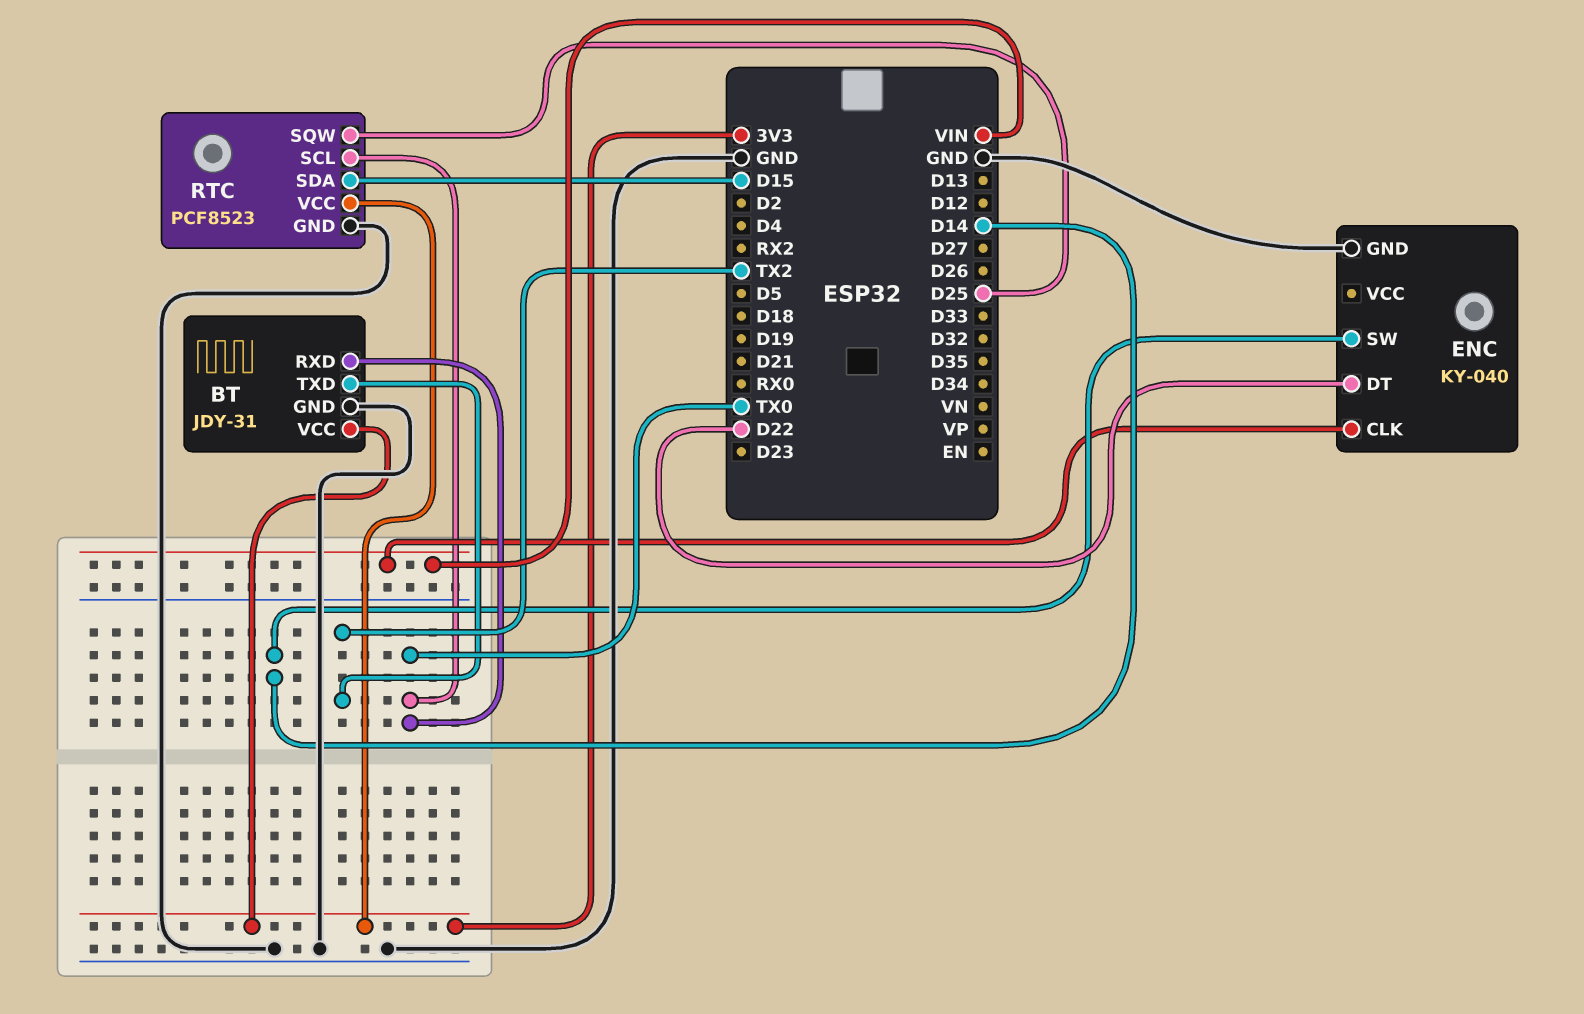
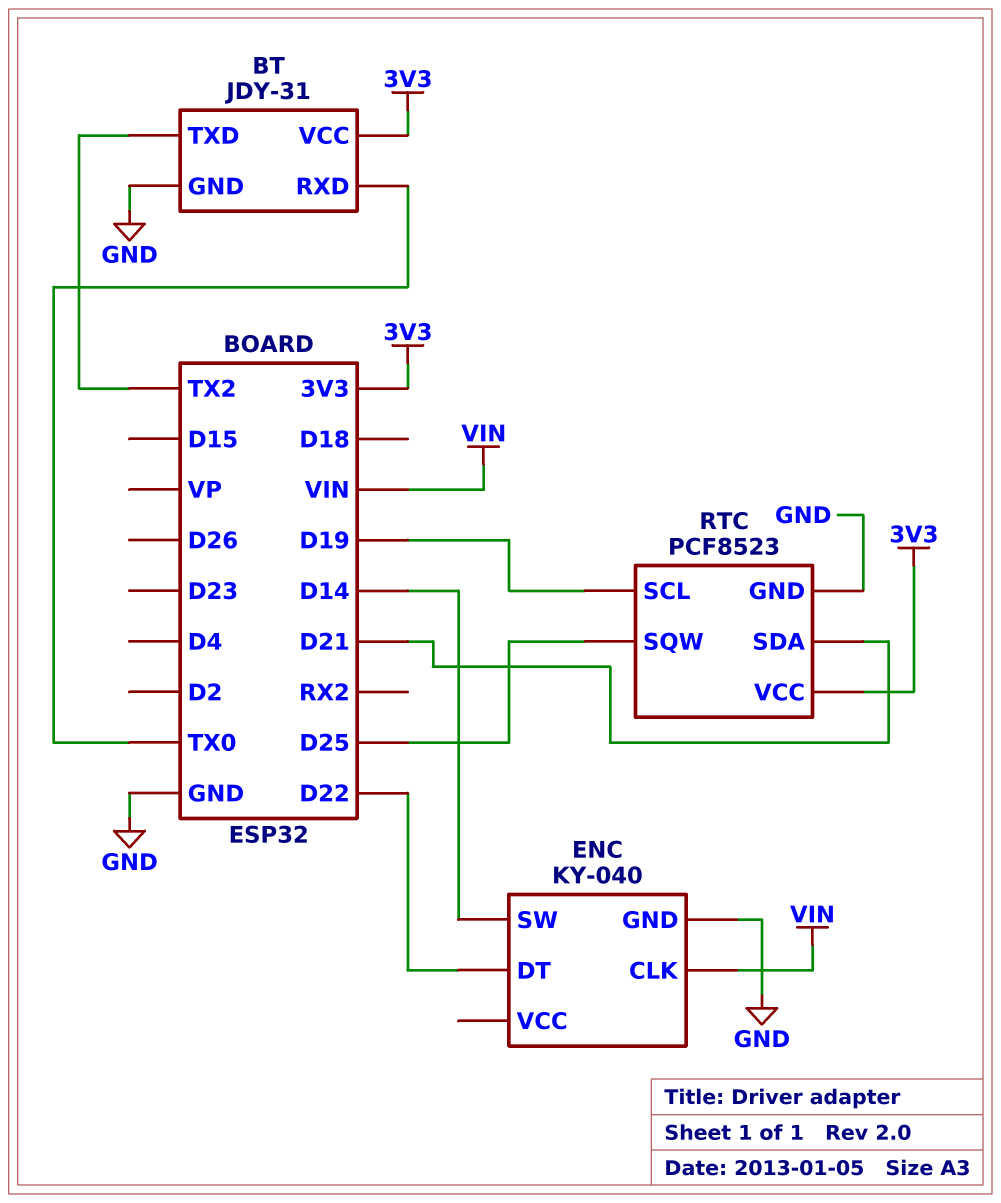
RTC pin SCL: TX0 -> D19
RTC pin SDA: D15 -> D21

